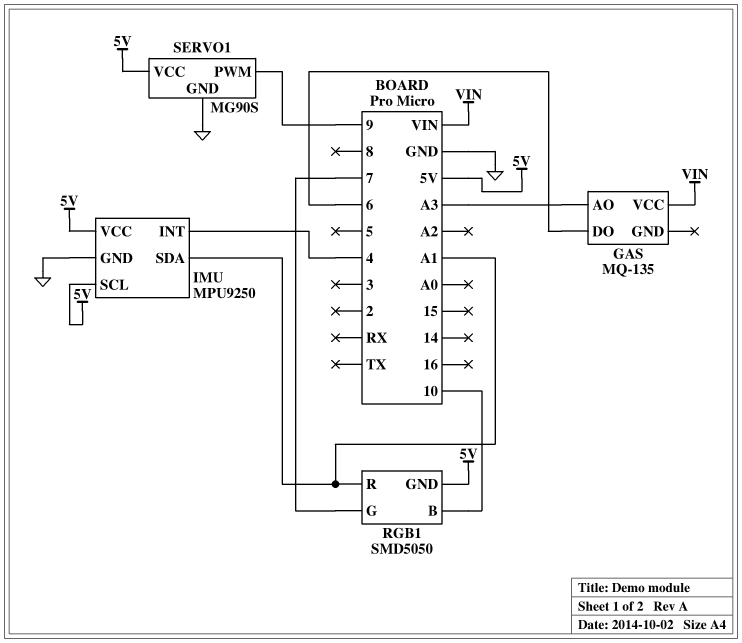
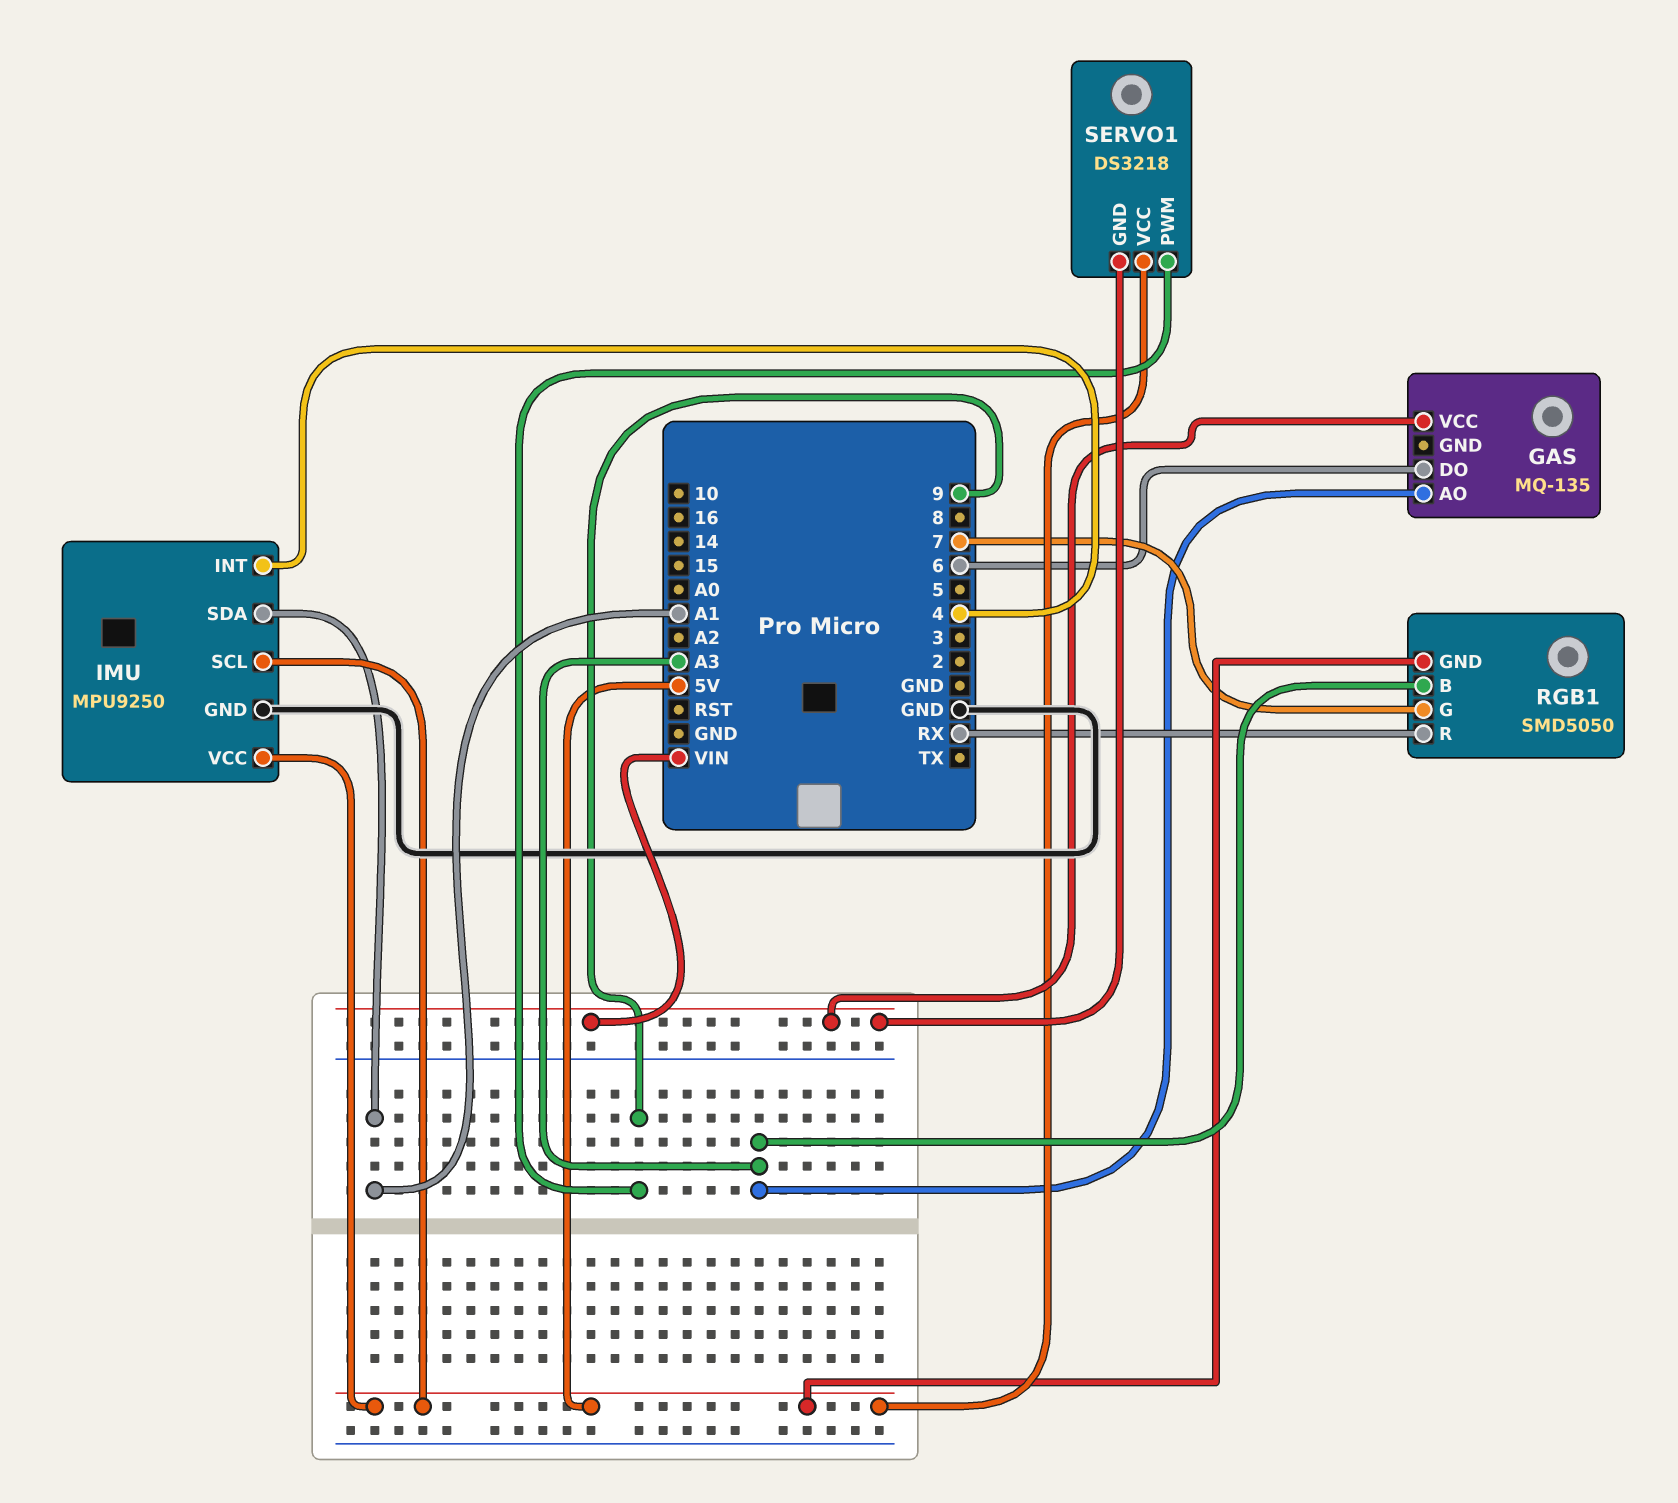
RGB1 pin B: 10 -> A3
RGB1 pin R: A1 -> RX
SERVO1: MG90S -> DS3218
SERVO1 pin GND: GND -> VIN

